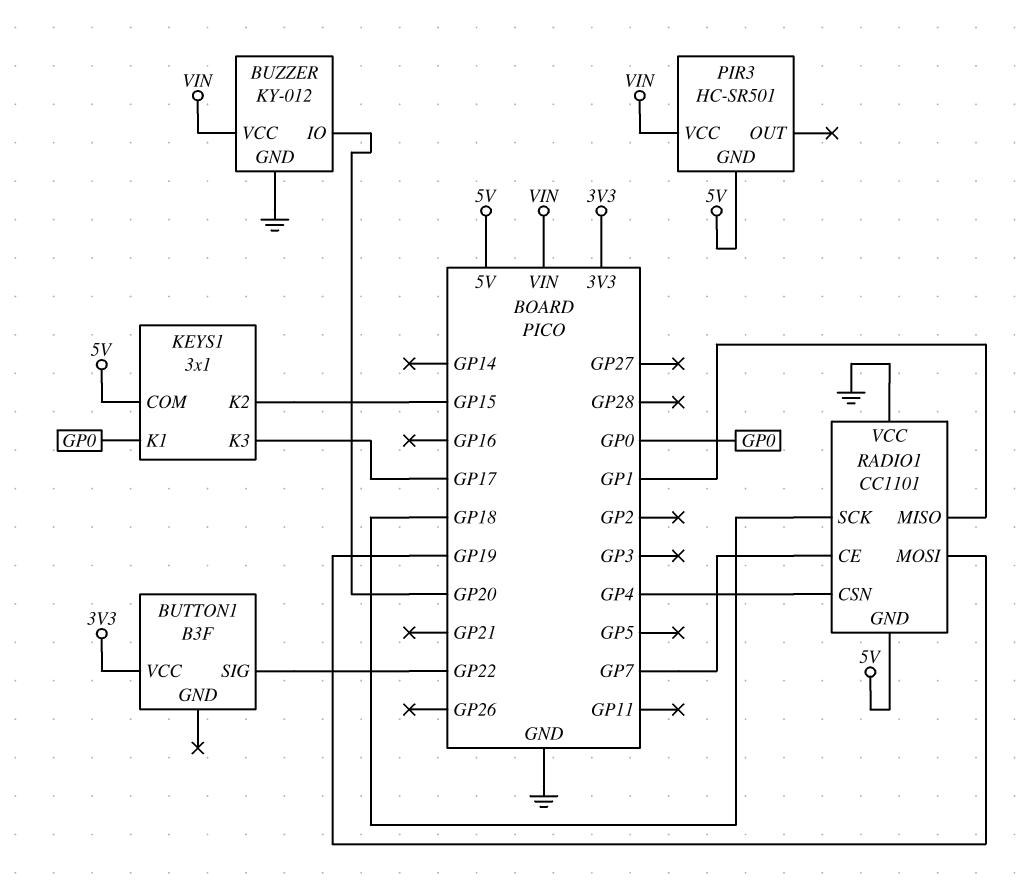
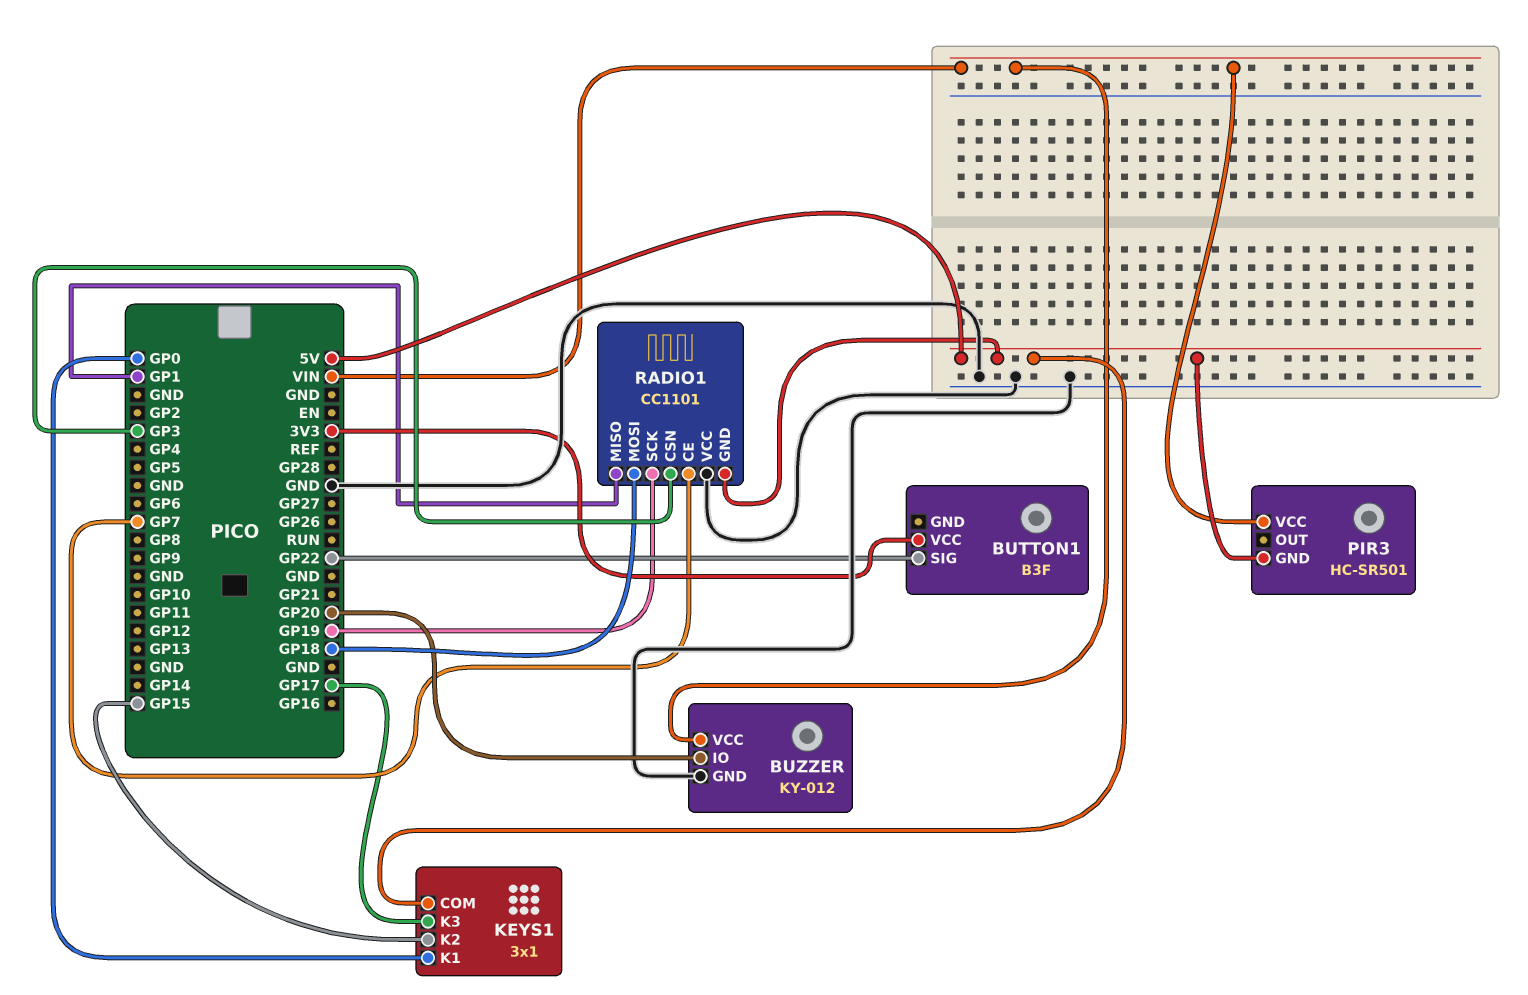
RADIO1 pin CSN: GP4 -> GP3
RADIO1 pin MOSI: GP19 -> GP18
RADIO1 pin SCK: GP18 -> GP19

